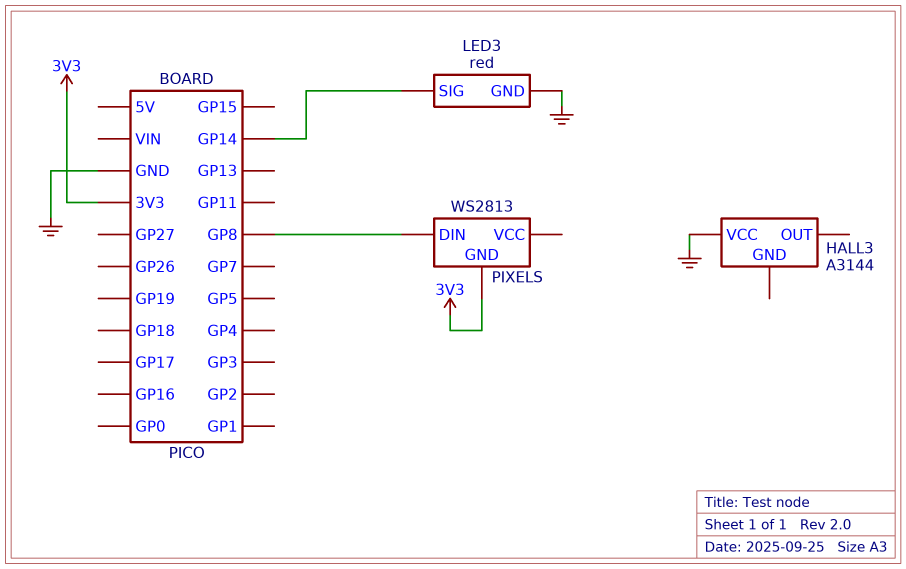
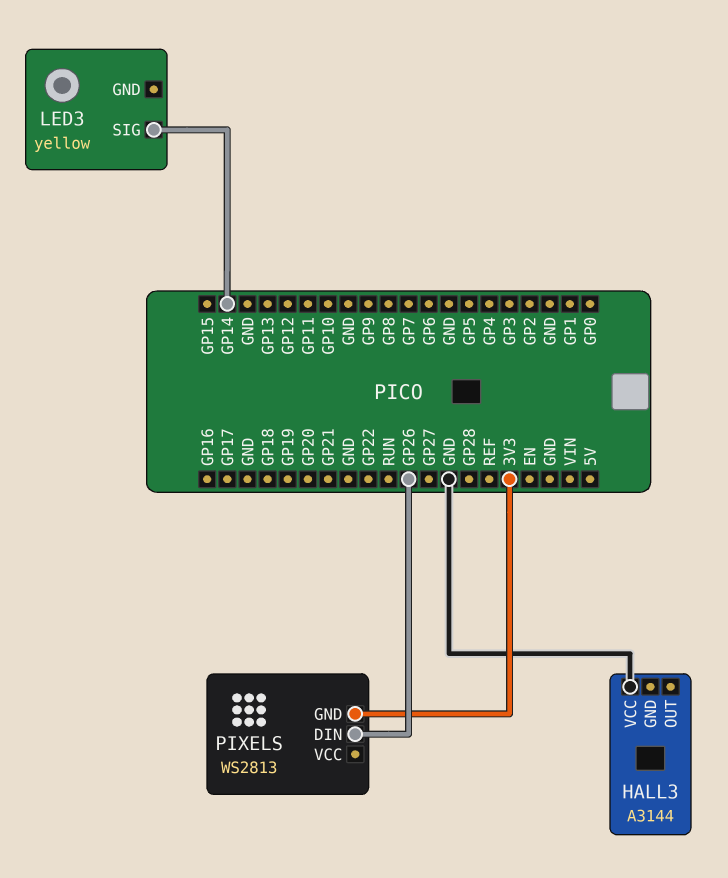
LED3: red -> yellow
LED3 pin GND: GND -> none
PIXELS pin DIN: GP8 -> GP26

